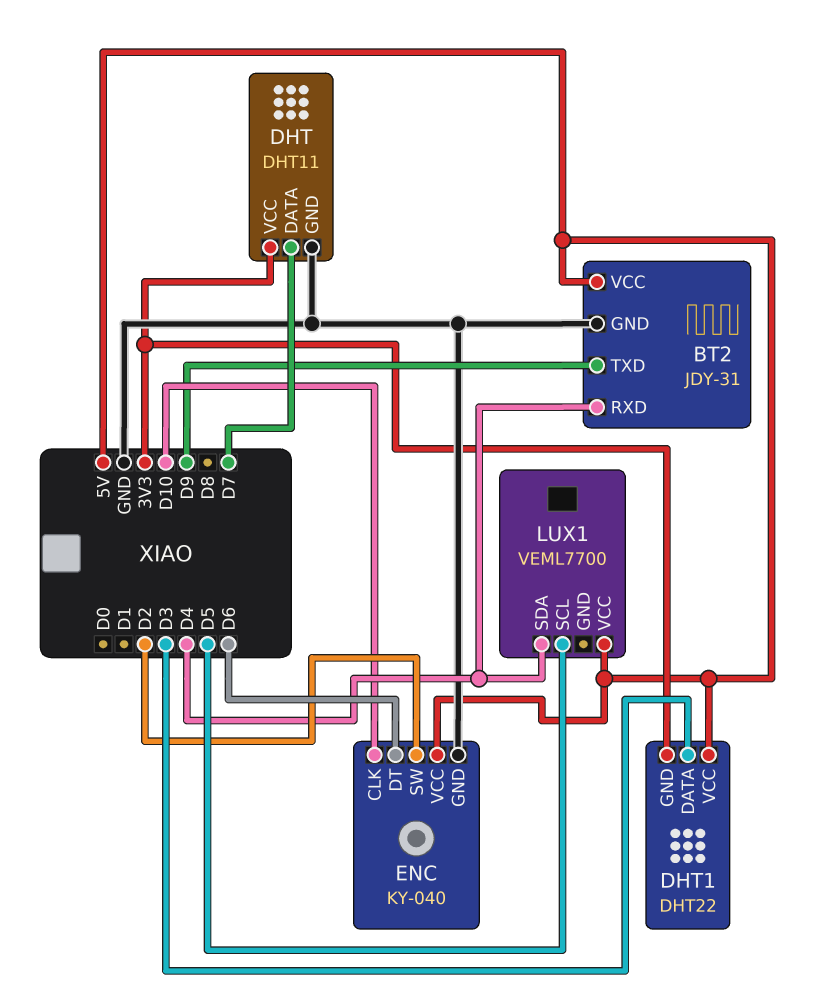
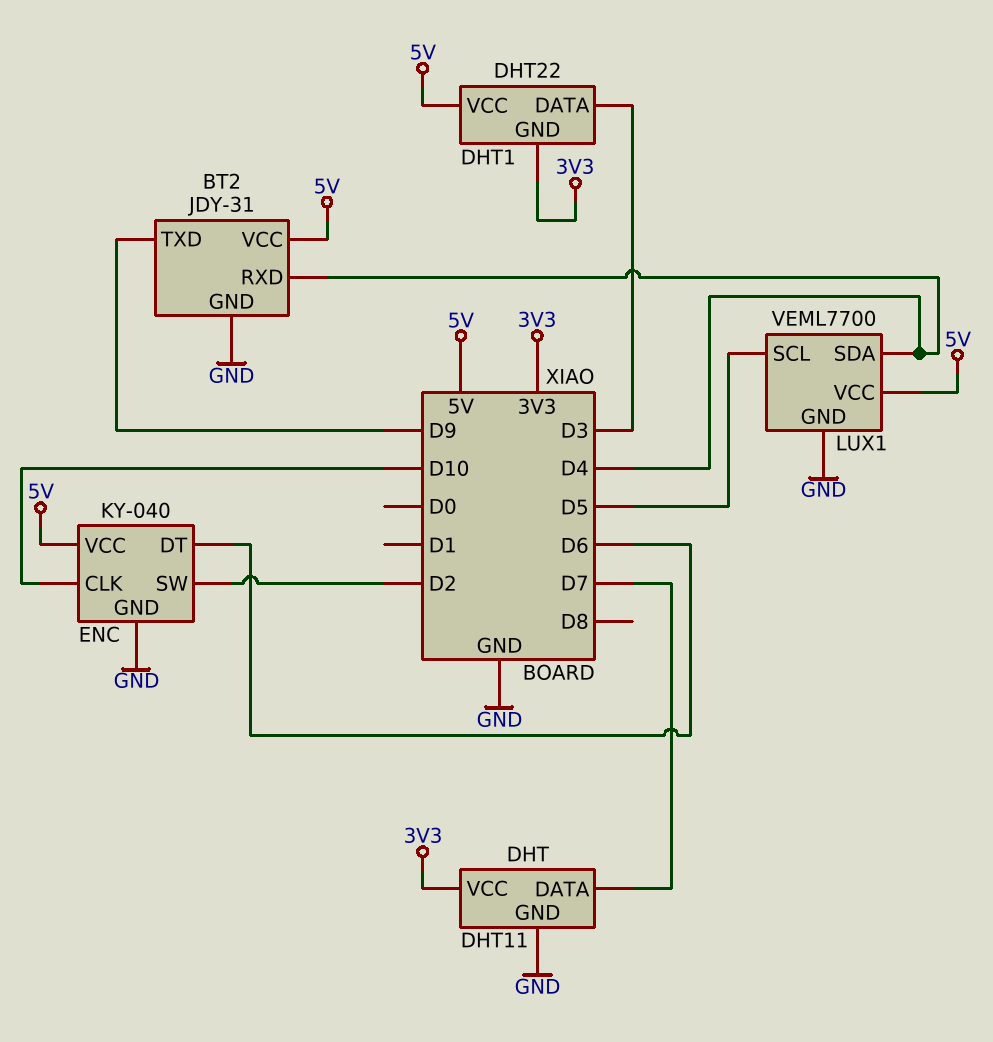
LUX1 pin GND: none -> GND

